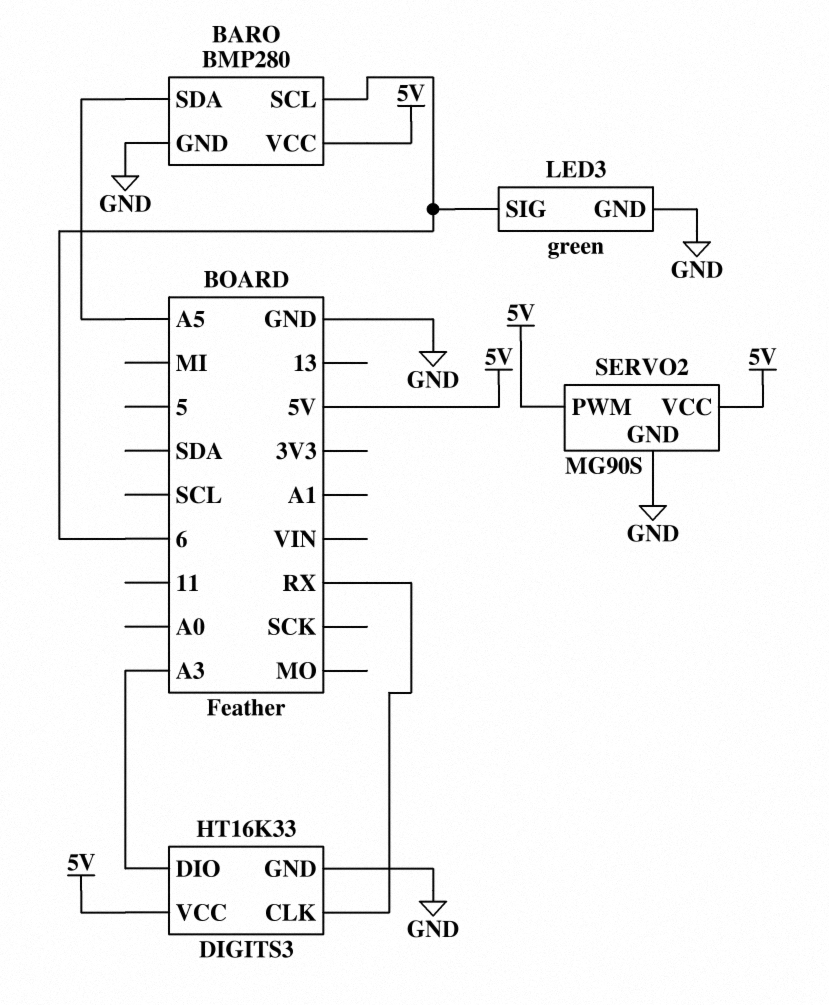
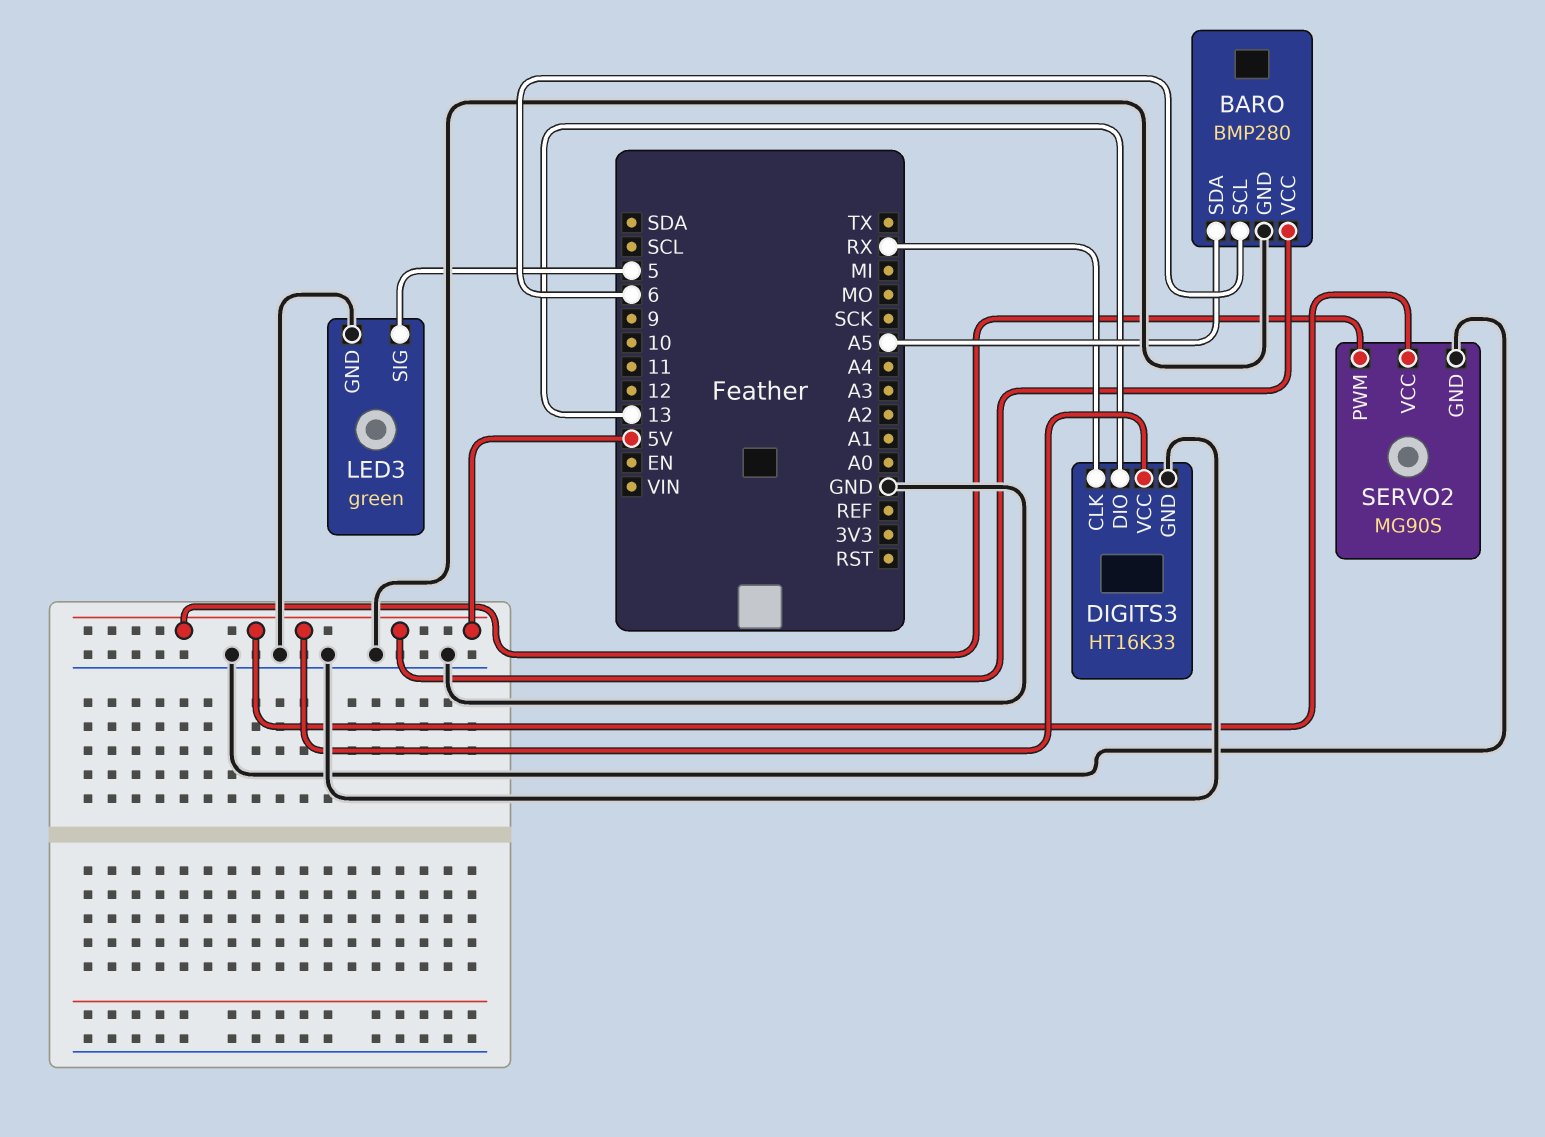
DIGITS3 pin DIO: A3 -> 13
LED3 pin SIG: 6 -> 5

